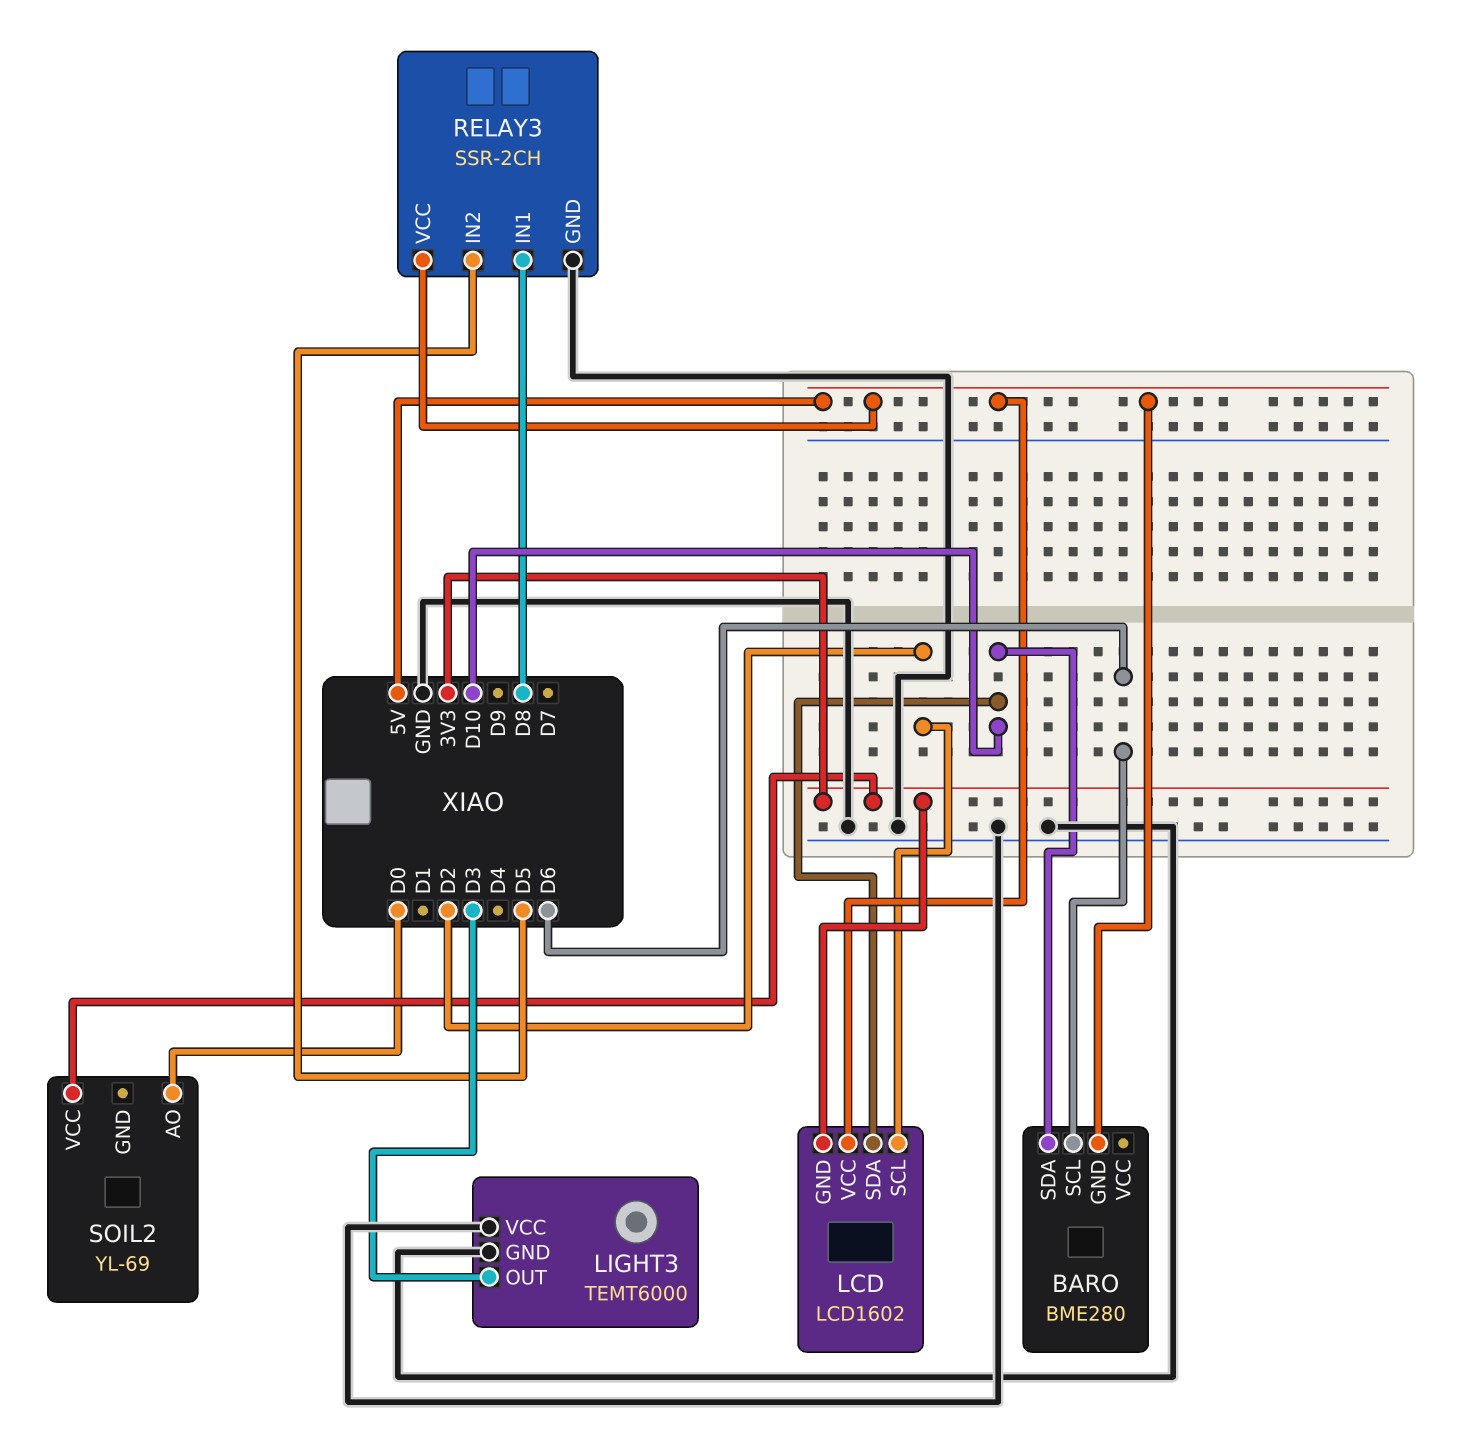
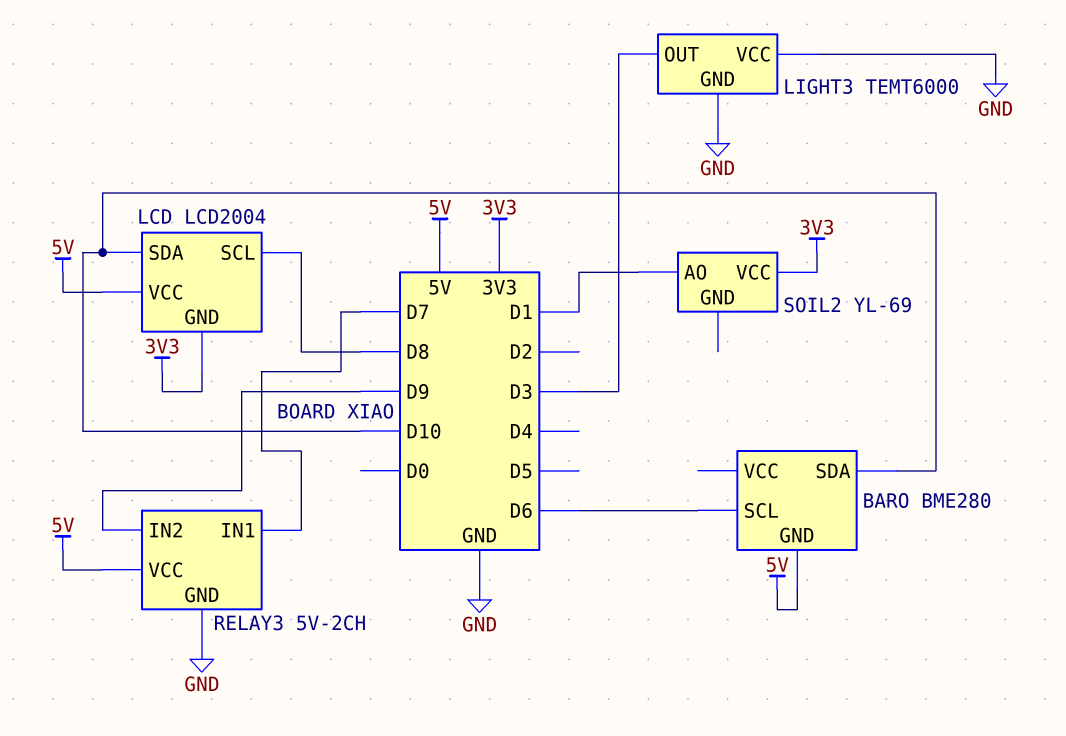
LCD: LCD1602 -> LCD2004
LCD pin SCL: D2 -> D8
RELAY3: SSR-2CH -> 5V-2CH
RELAY3 pin IN1: D8 -> D7
RELAY3 pin IN2: D5 -> D9
SOIL2 pin AO: D0 -> D1

